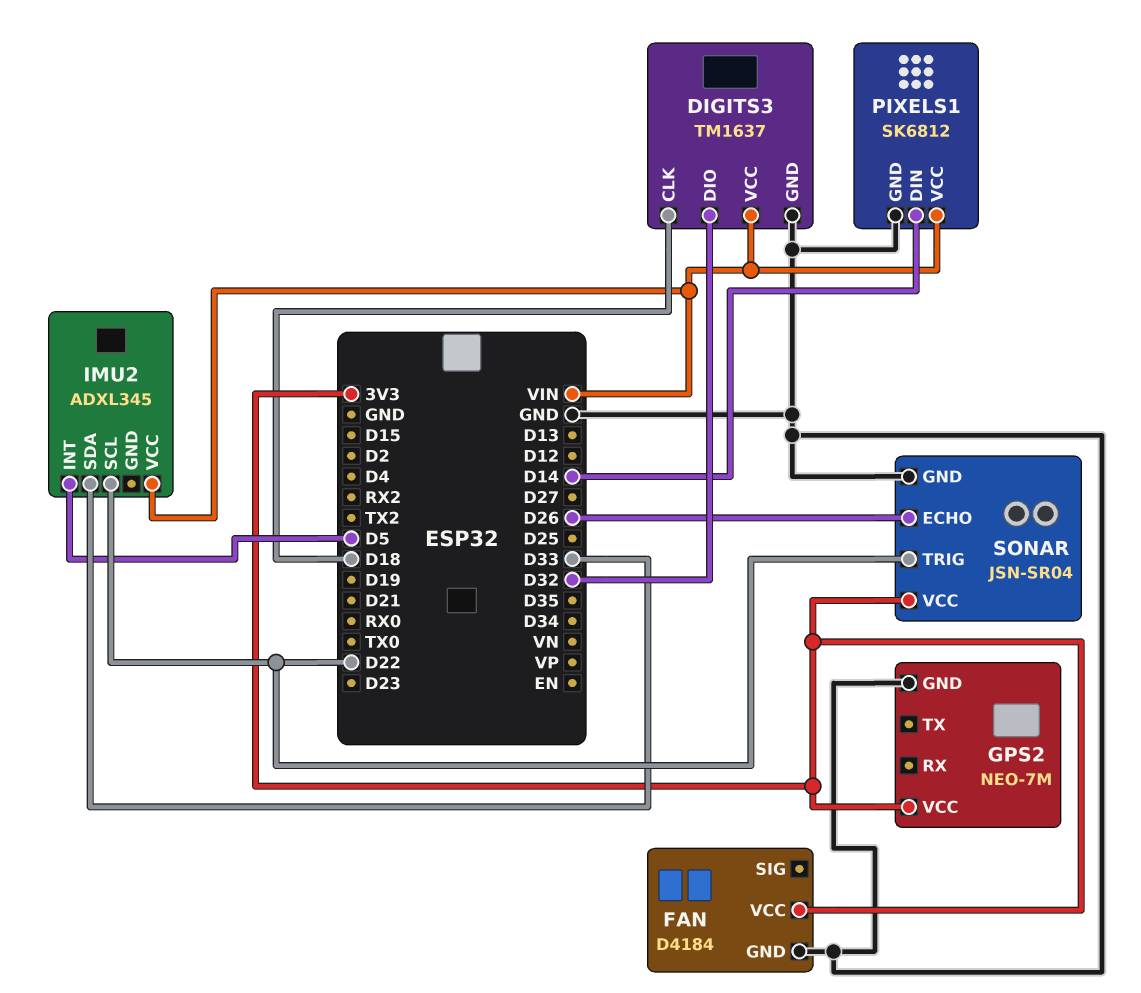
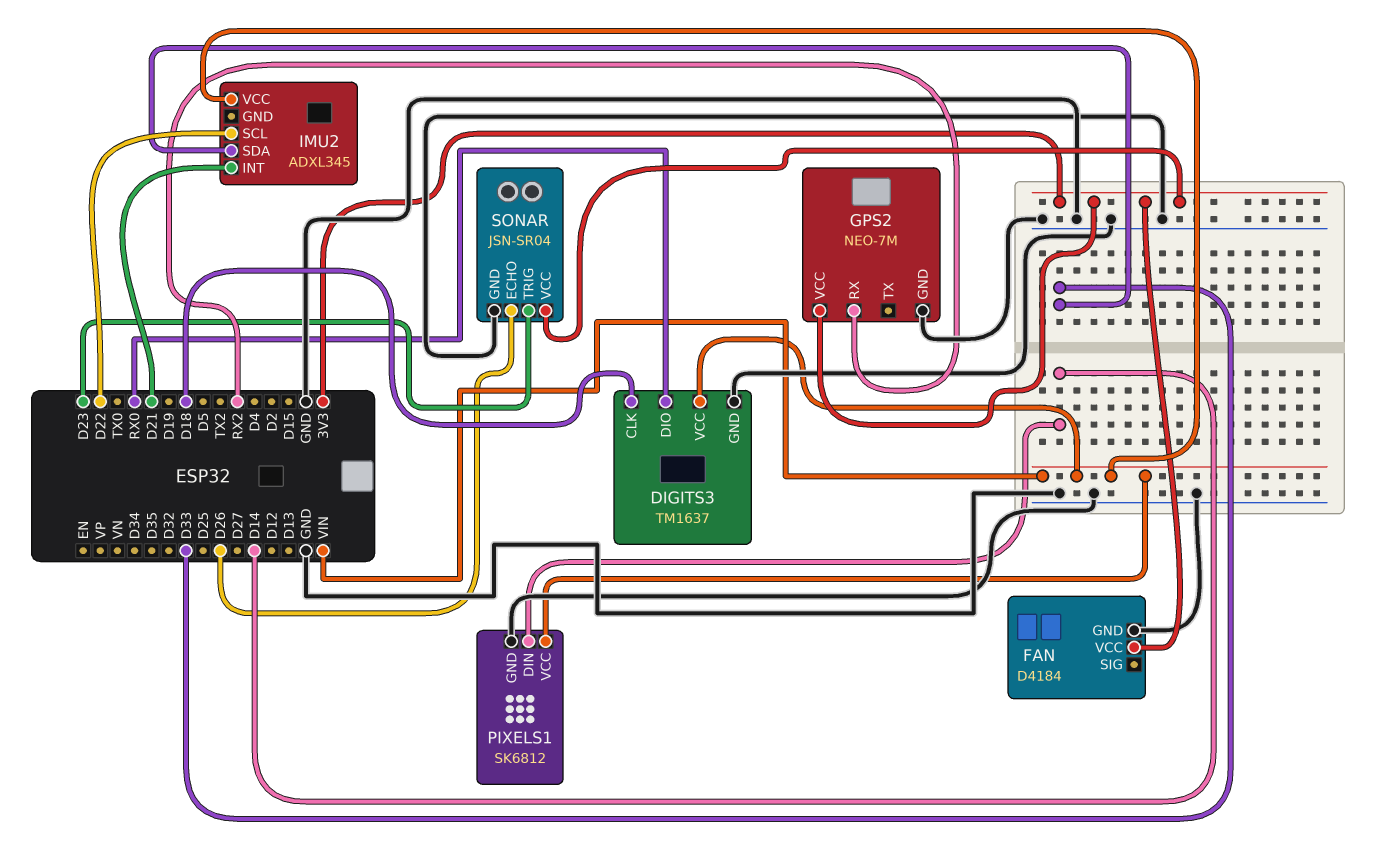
DIGITS3 pin DIO: D32 -> RX0
GPS2 pin RX: none -> RX2
IMU2 pin INT: D5 -> D21
SONAR pin TRIG: D22 -> D23

